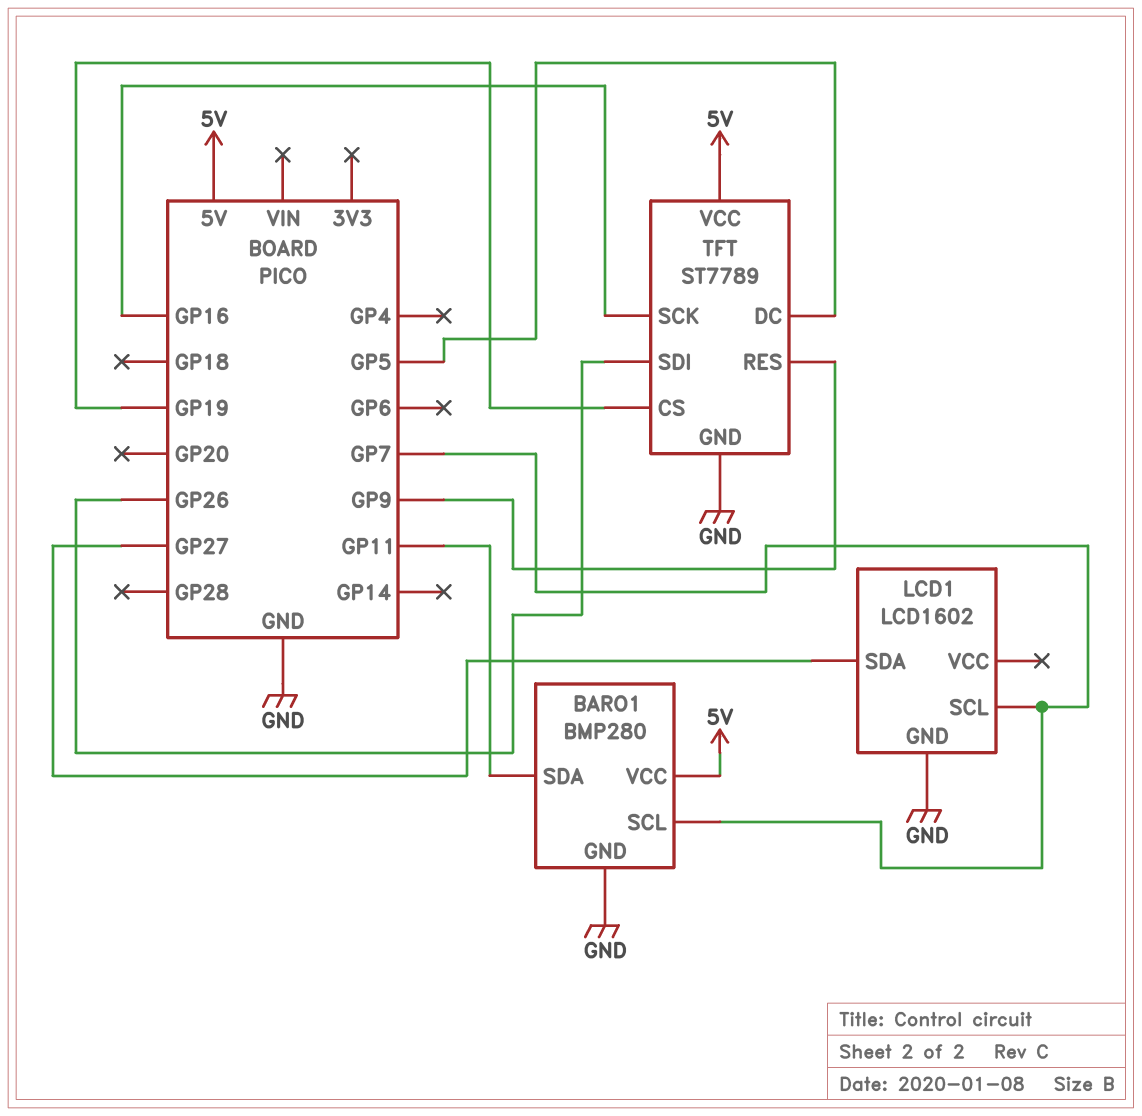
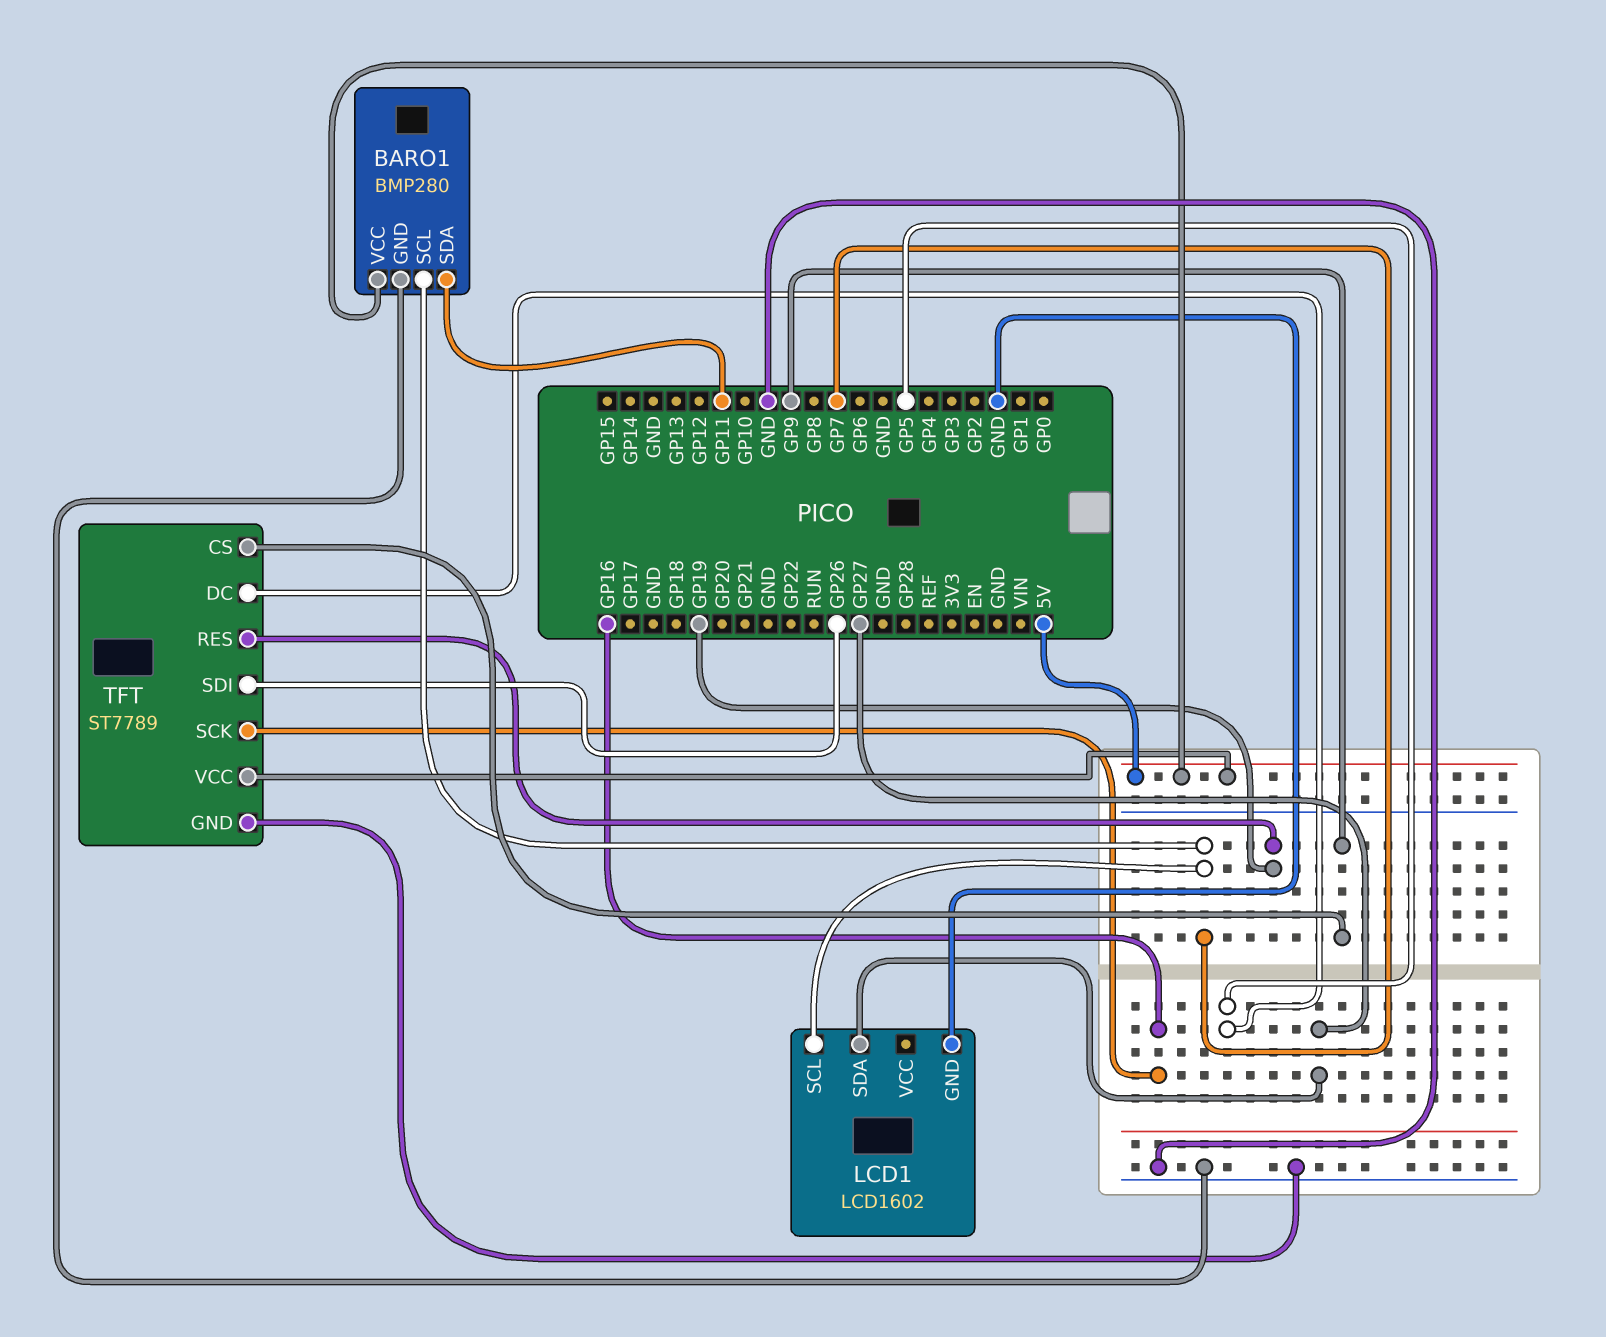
TFT pin CS: GP19 -> GP9
TFT pin RES: GP9 -> GP19

